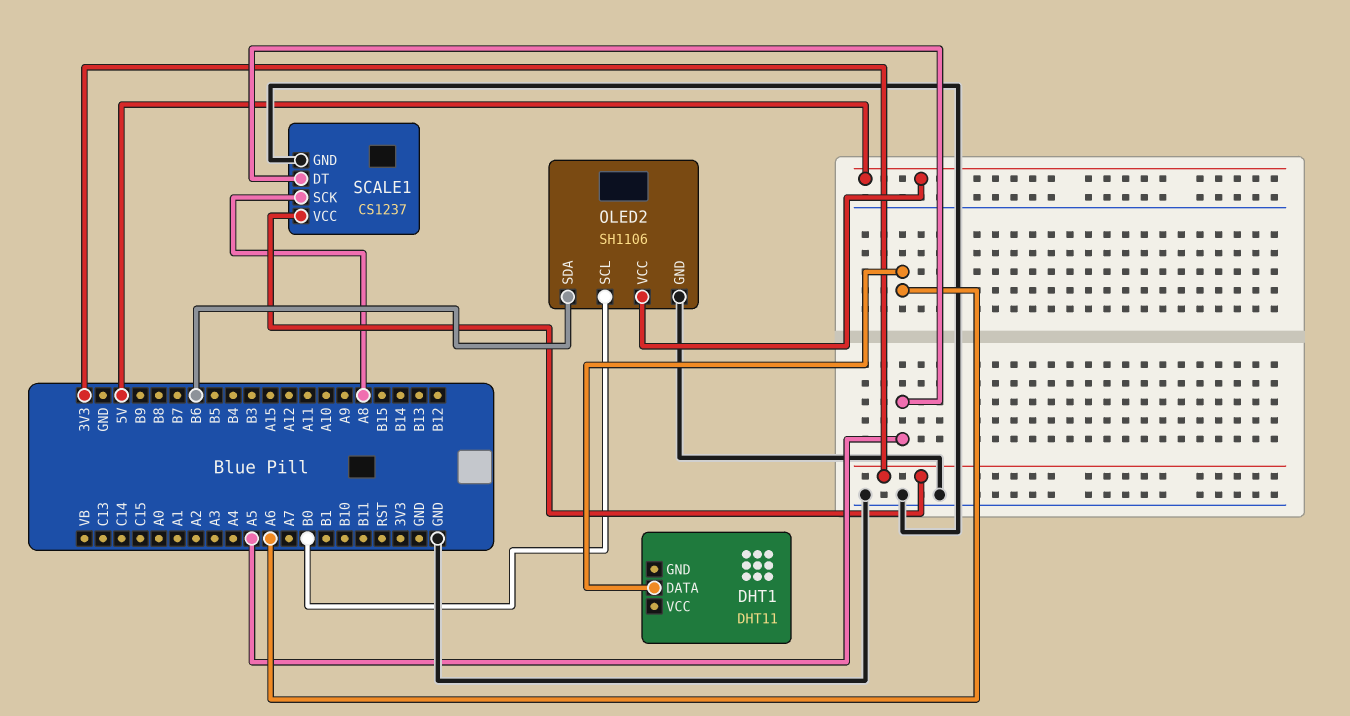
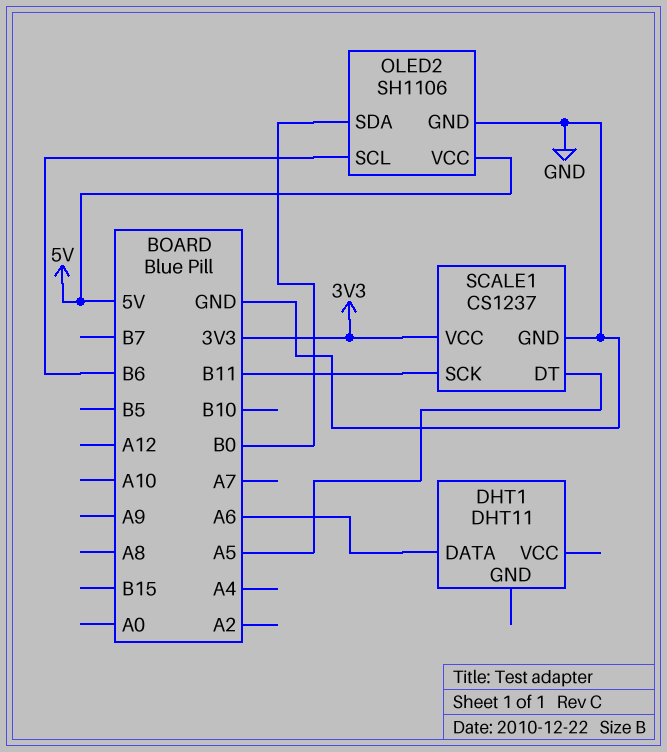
OLED2 pin SCL: B0 -> B6
OLED2 pin SDA: B6 -> B0
SCALE1 pin SCK: A8 -> B11

